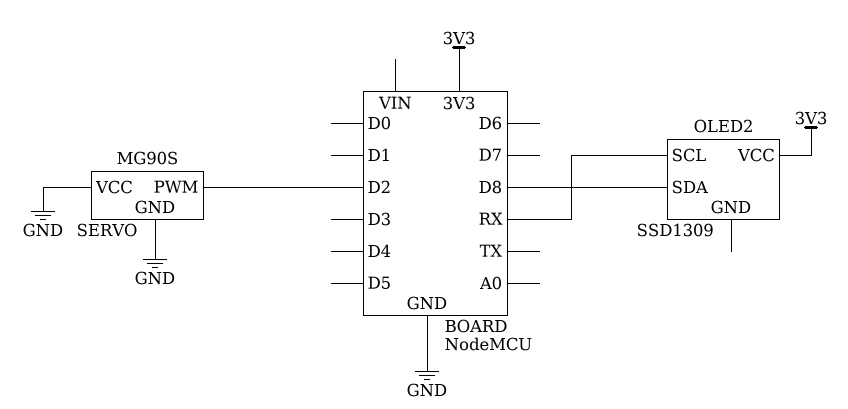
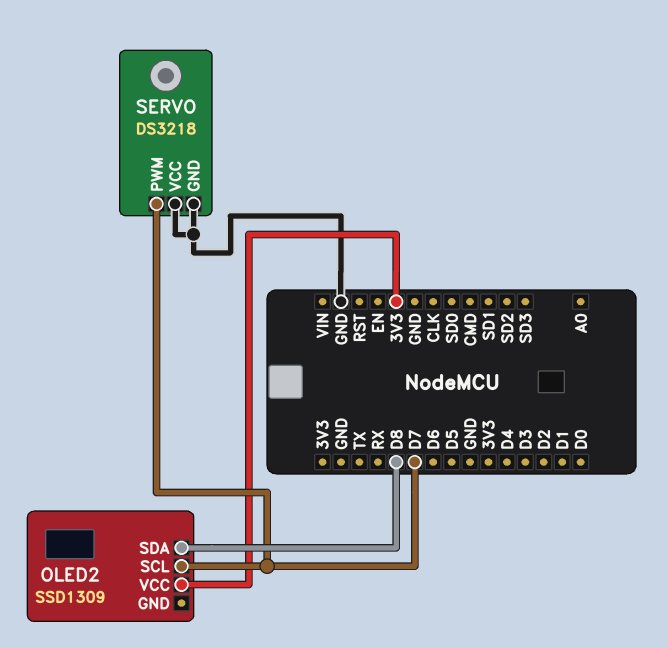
OLED2 pin SCL: RX -> D7
SERVO: MG90S -> DS3218
SERVO pin PWM: D2 -> D7

